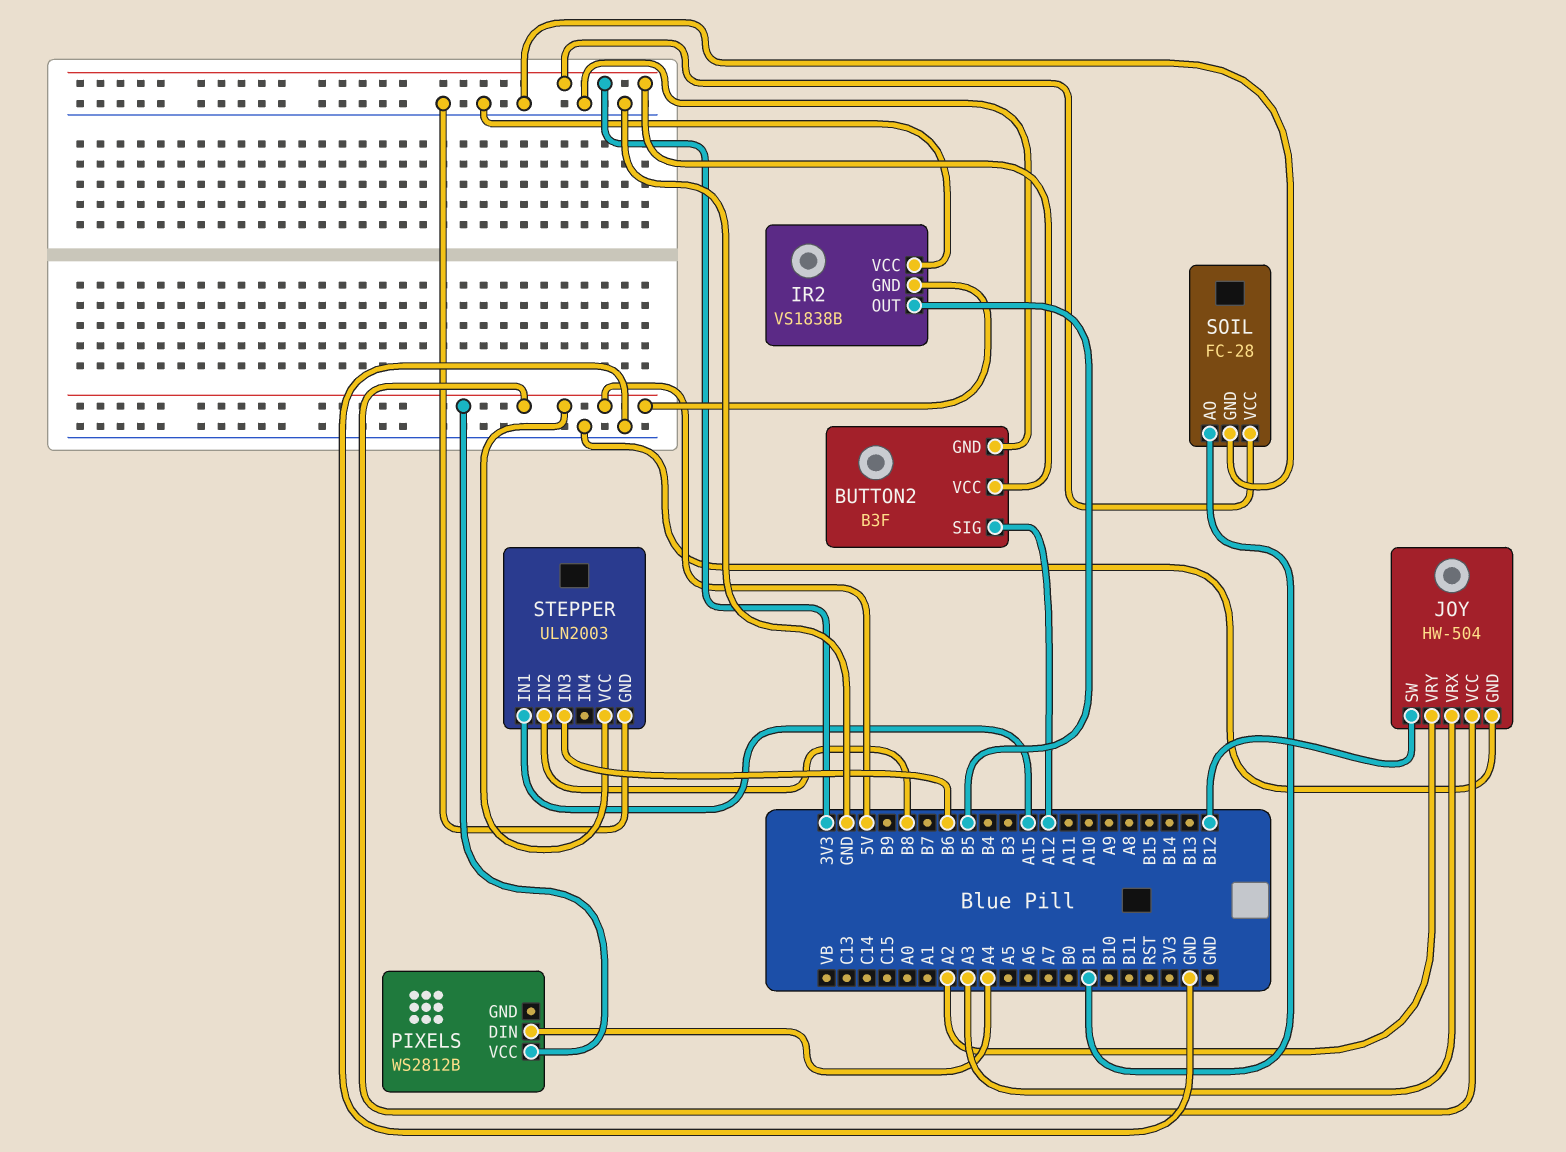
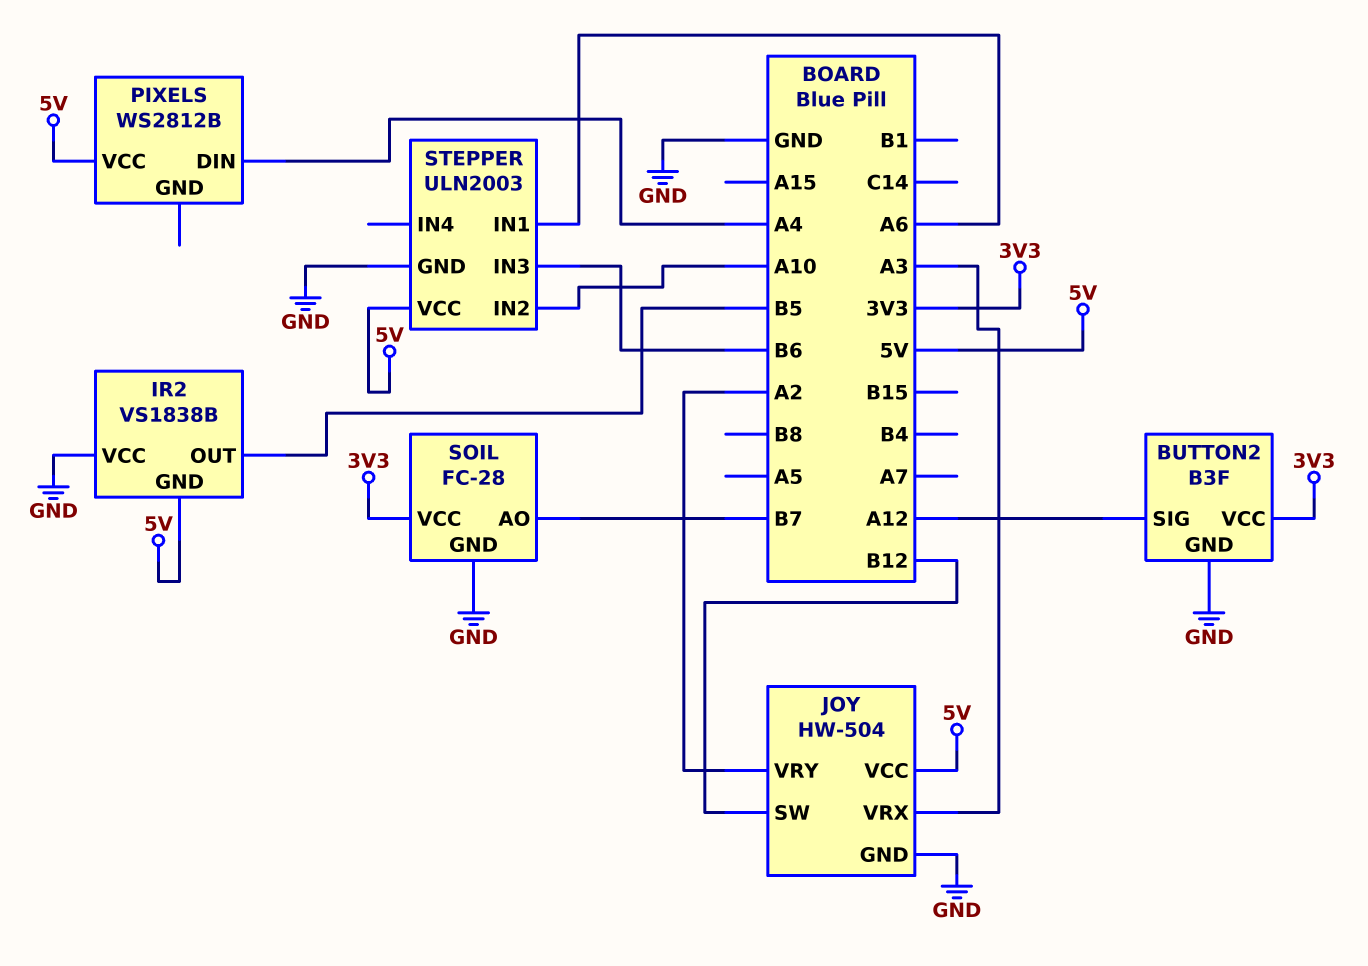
SOIL pin AO: B1 -> B7
STEPPER pin IN1: A15 -> A6
STEPPER pin IN2: B8 -> A10

